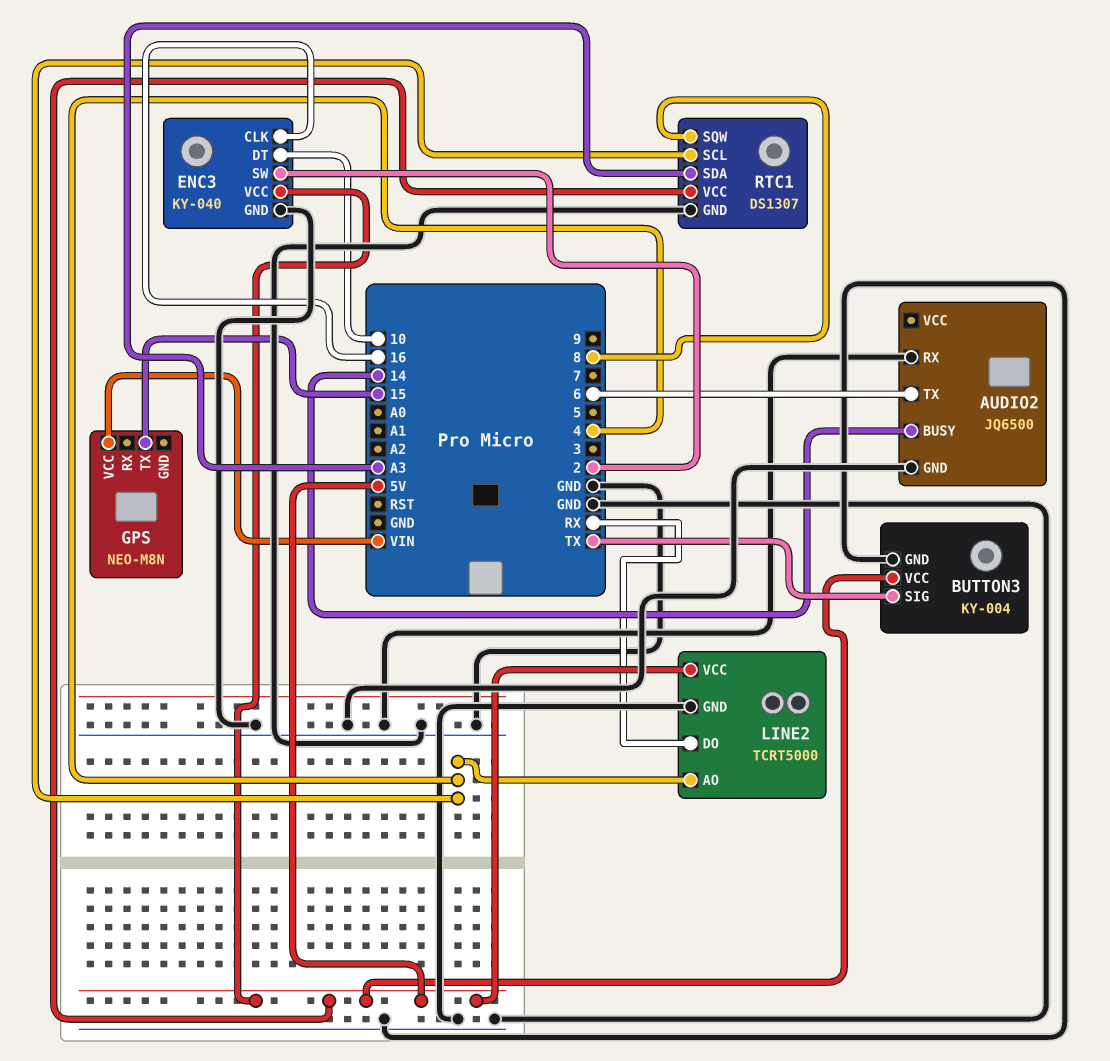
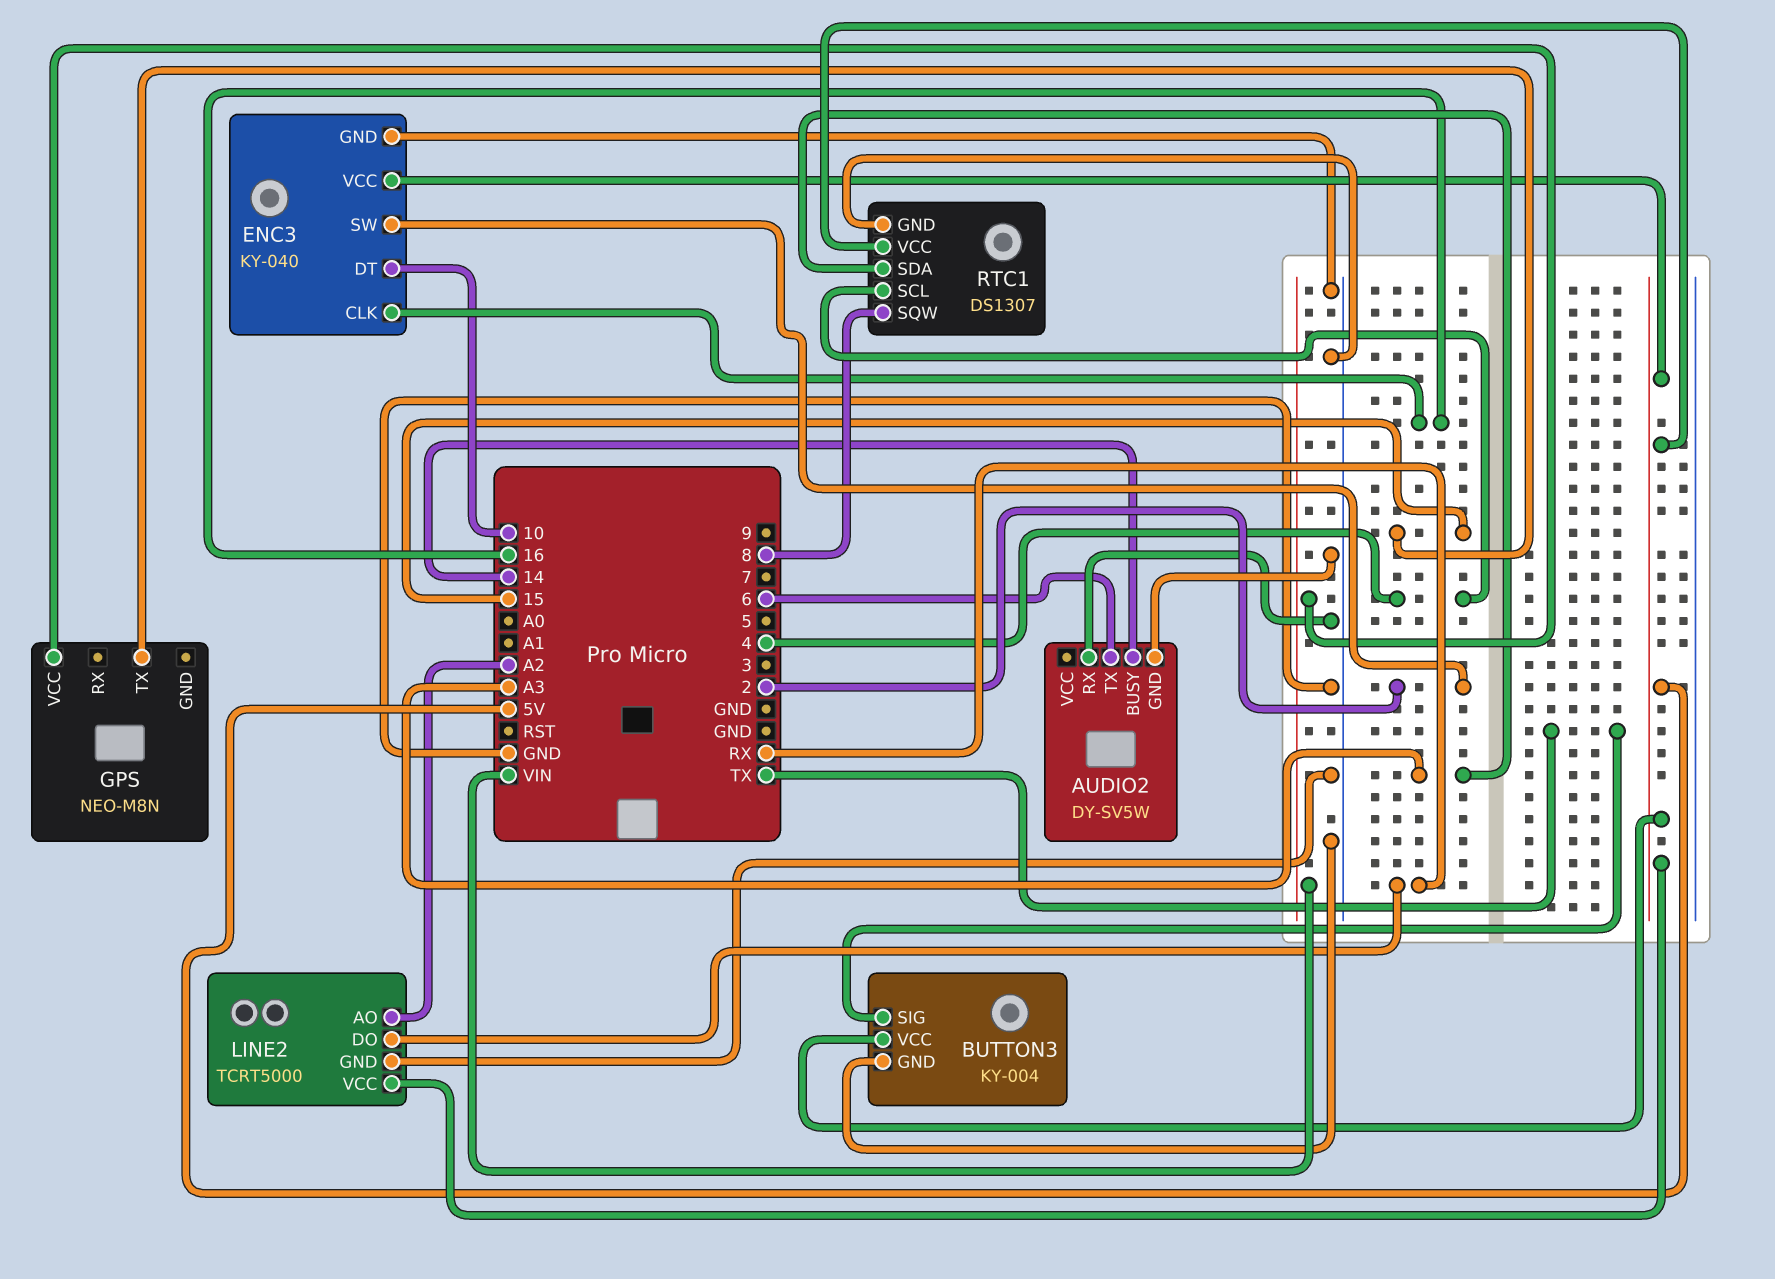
AUDIO2: JQ6500 -> DY-SV5W
LINE2 pin AO: 4 -> A2

